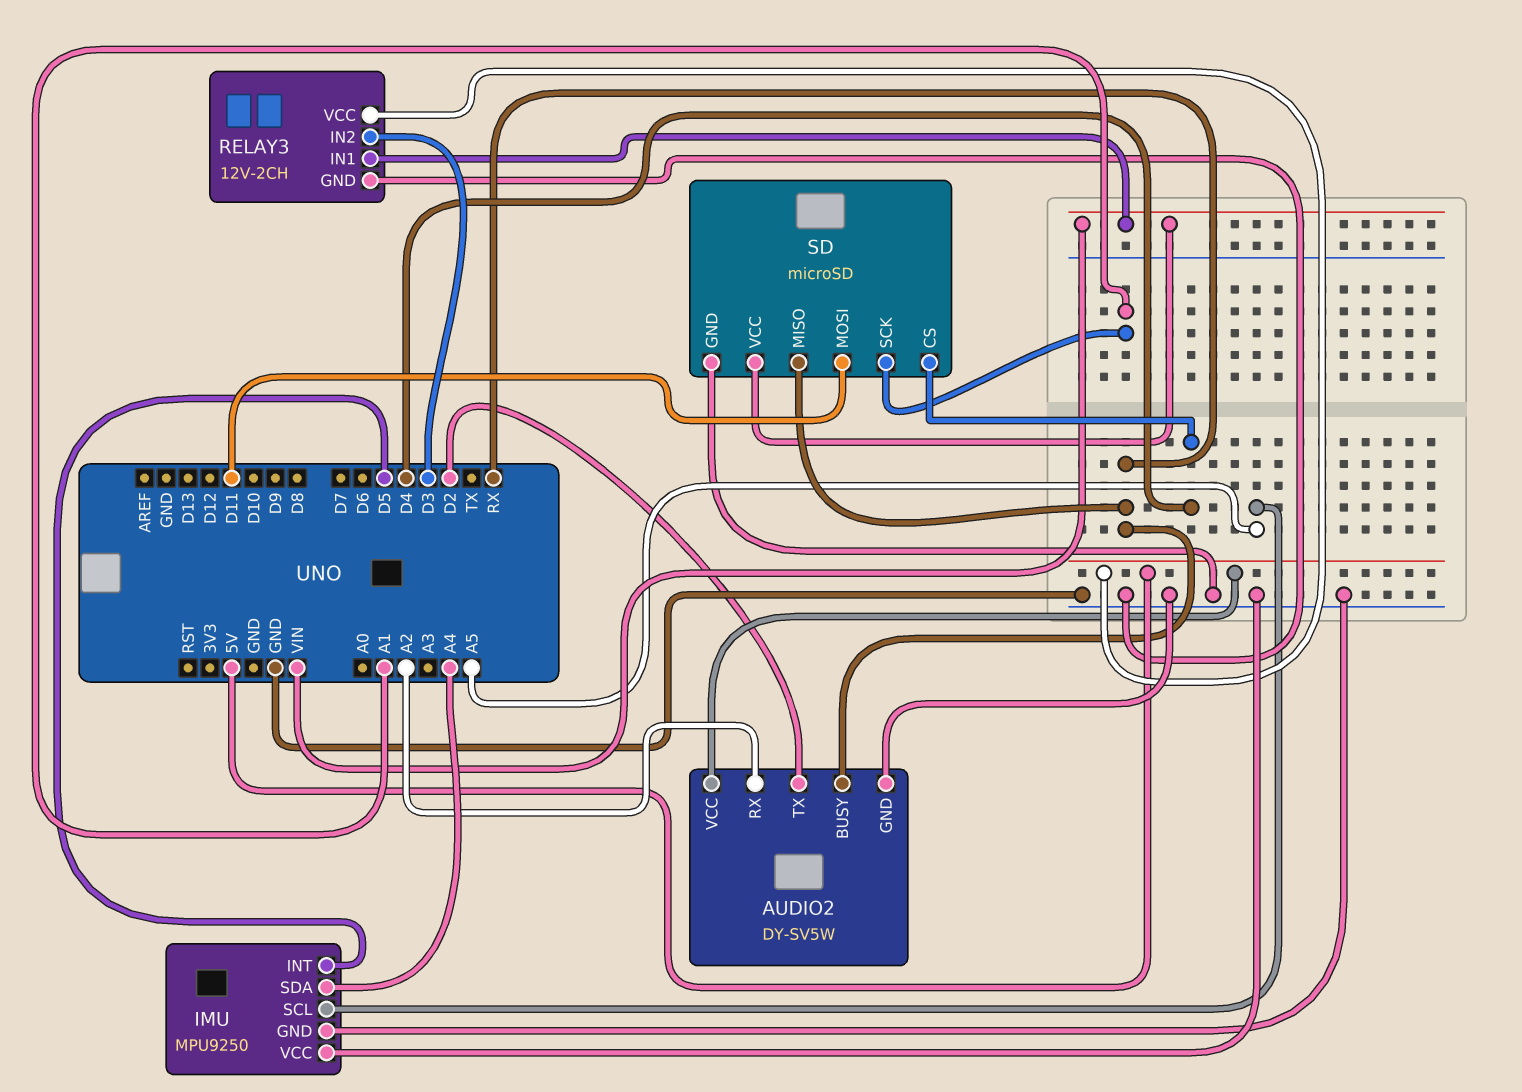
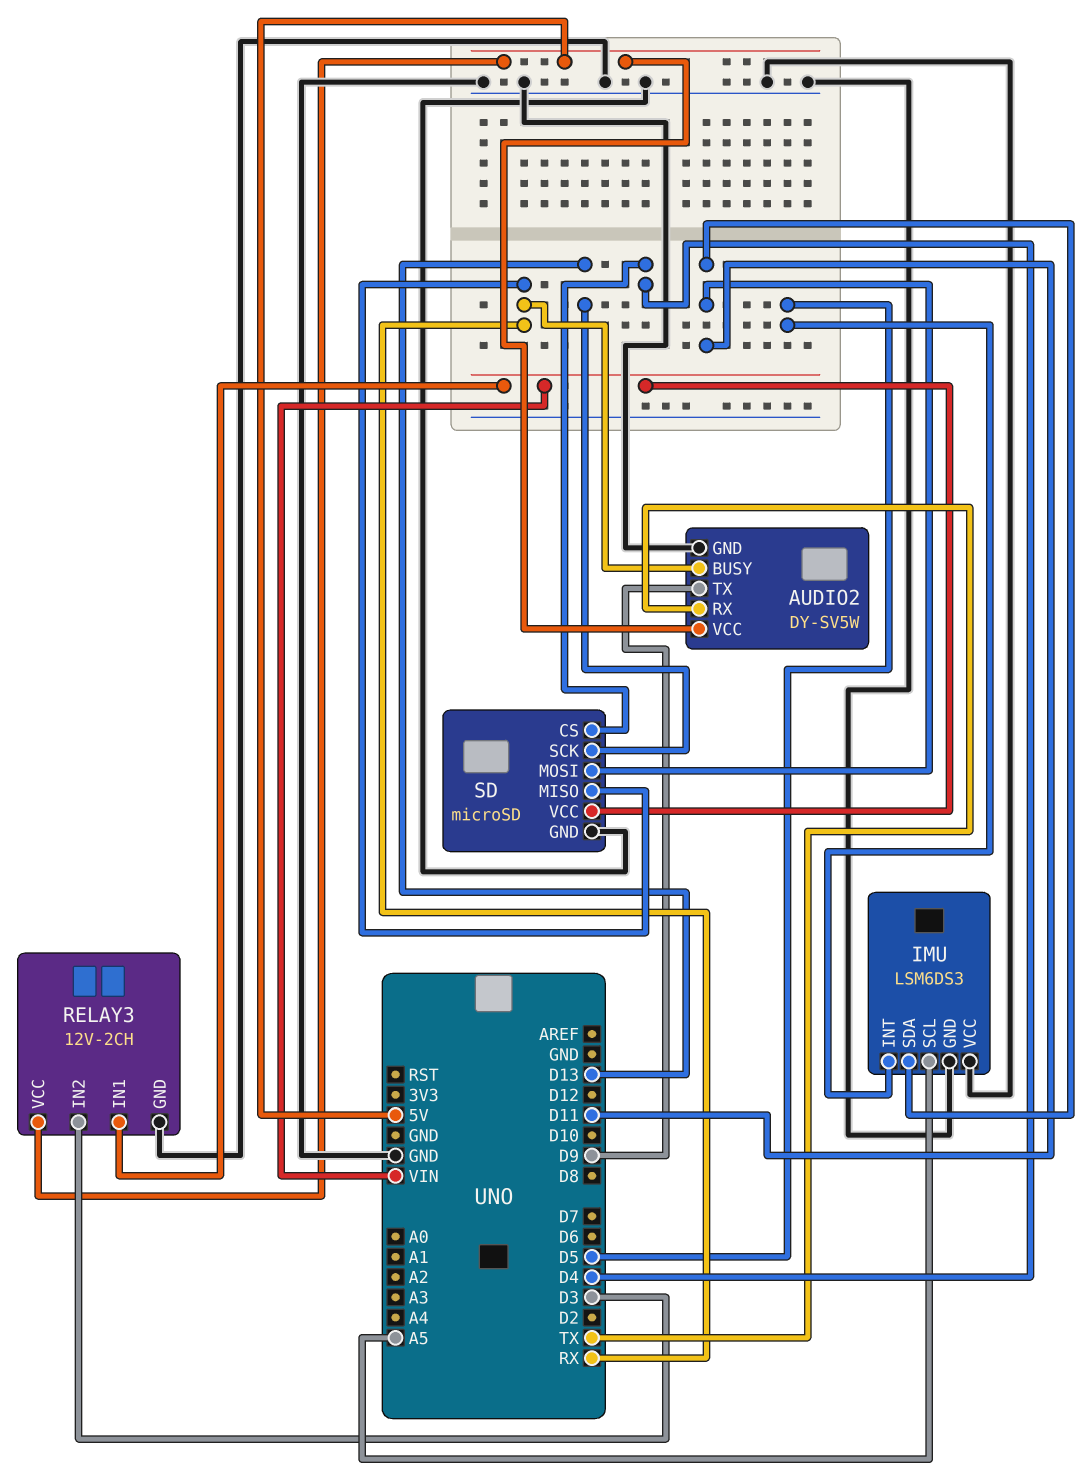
AUDIO2 pin RX: A2 -> TX
AUDIO2 pin TX: D2 -> D9
IMU: MPU9250 -> LSM6DS3
IMU pin SDA: A4 -> D11
SD pin SCK: A1 -> D13

